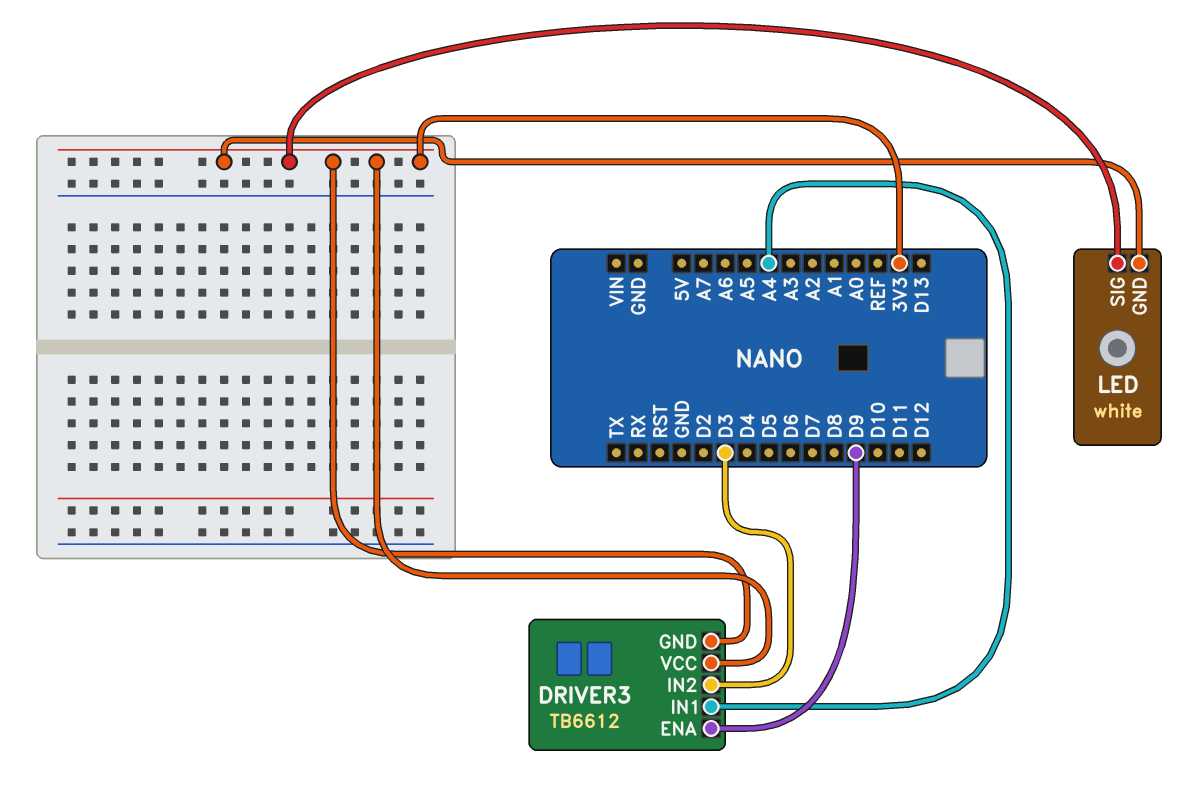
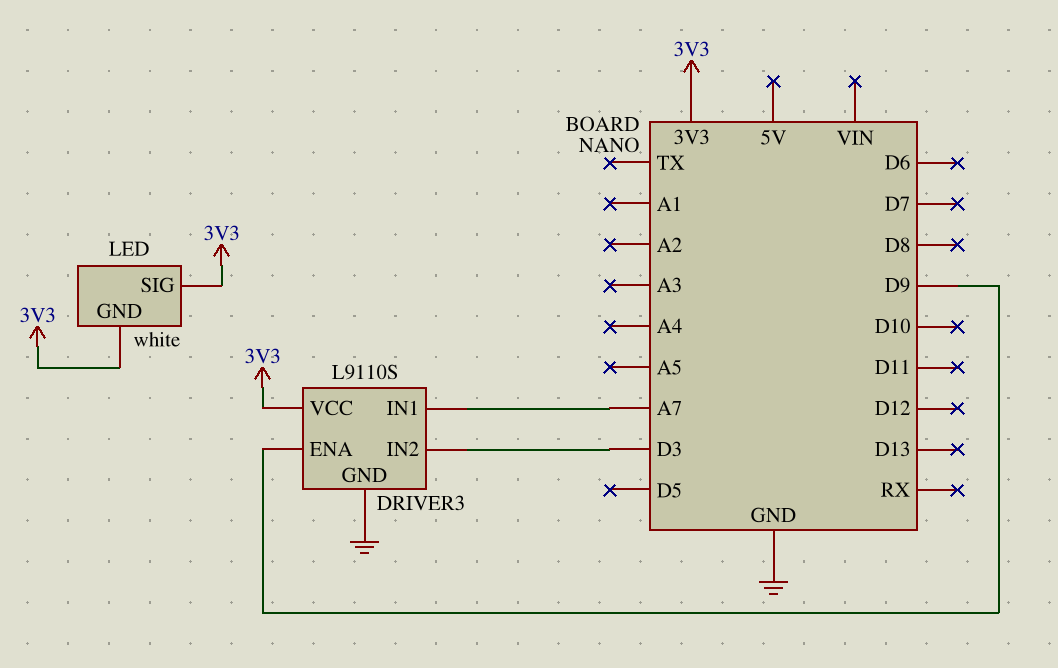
DRIVER3: TB6612 -> L9110S
DRIVER3 pin GND: 3V3 -> GND
DRIVER3 pin IN1: A4 -> A7

